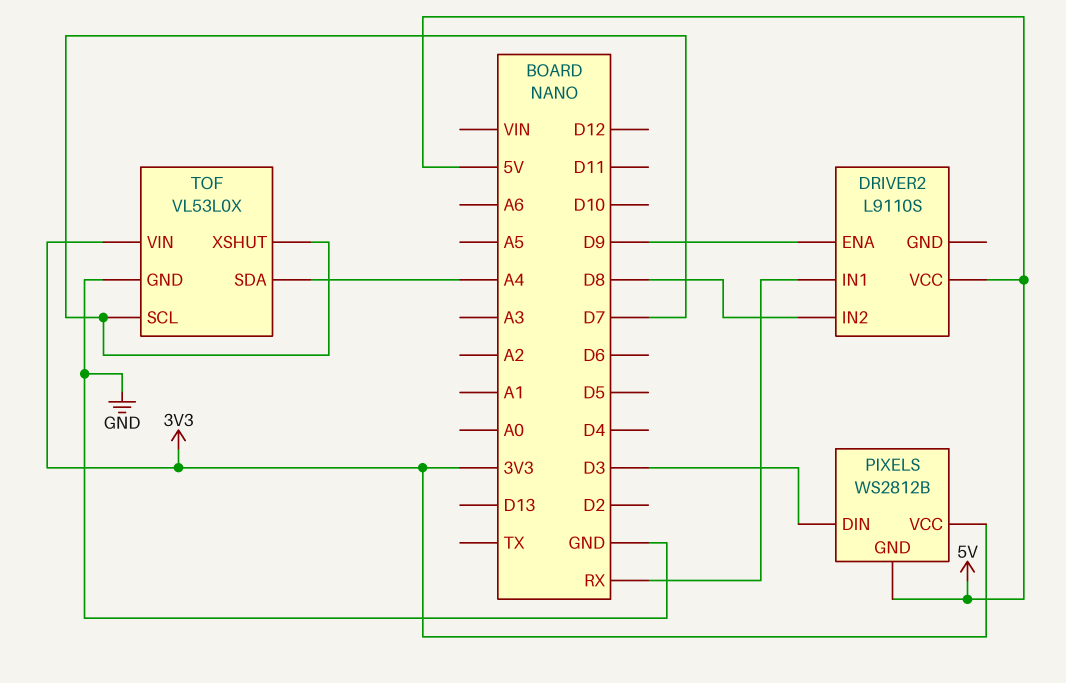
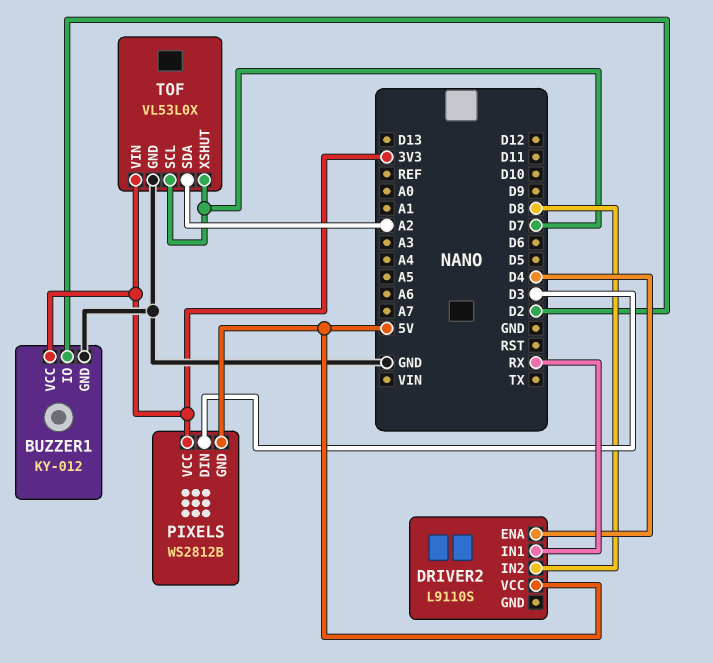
BUZZER1: none -> KY-012
BUZZER1 pin GND: none -> GND
BUZZER1 pin IO: none -> D2
BUZZER1 pin VCC: none -> 3V3
DRIVER2 pin ENA: D9 -> D4
TOF pin SDA: A4 -> A2

